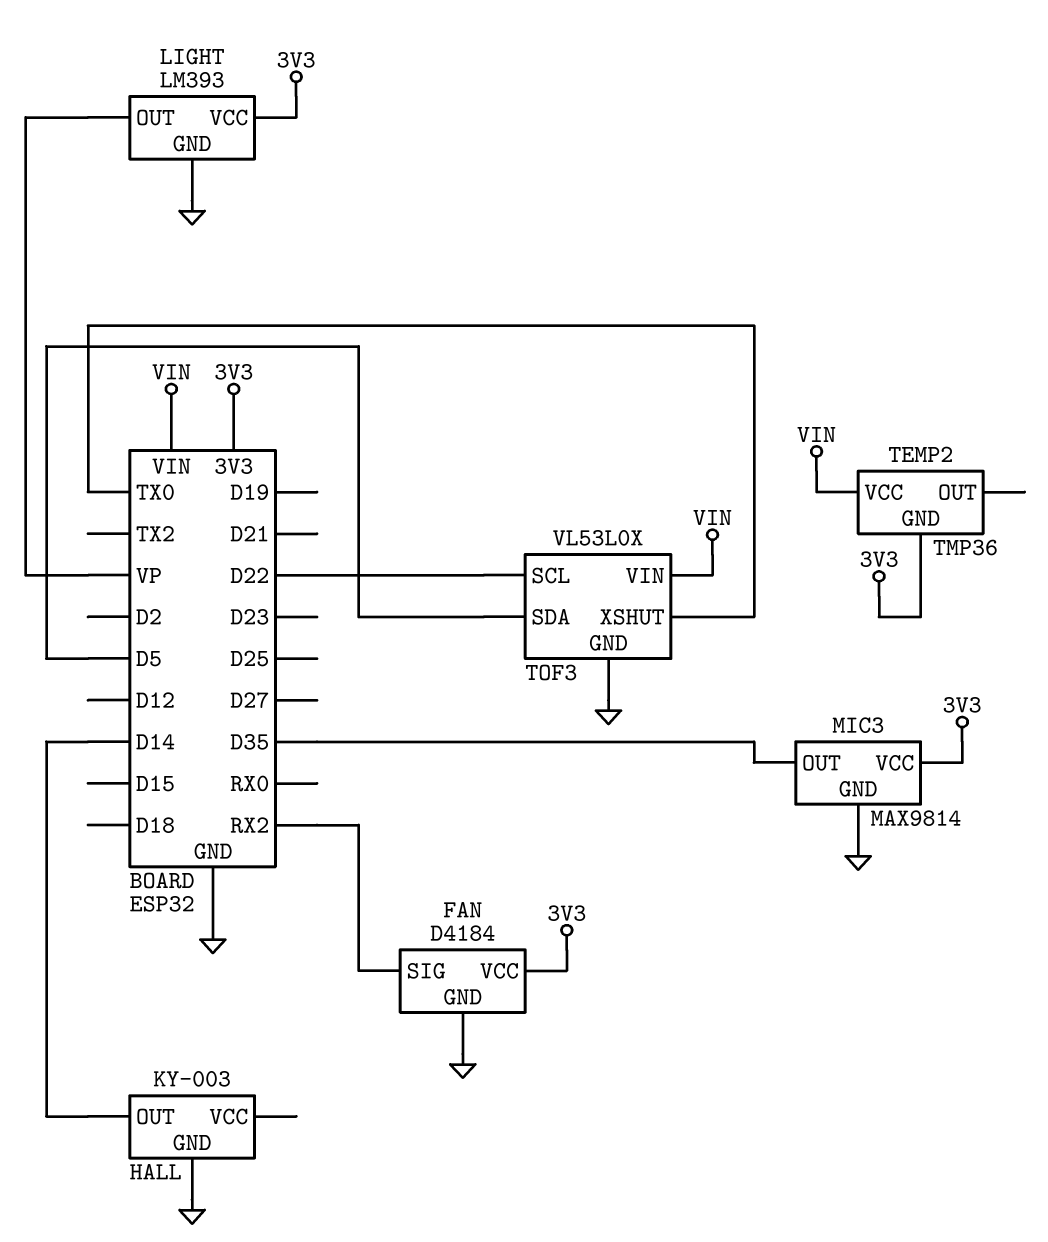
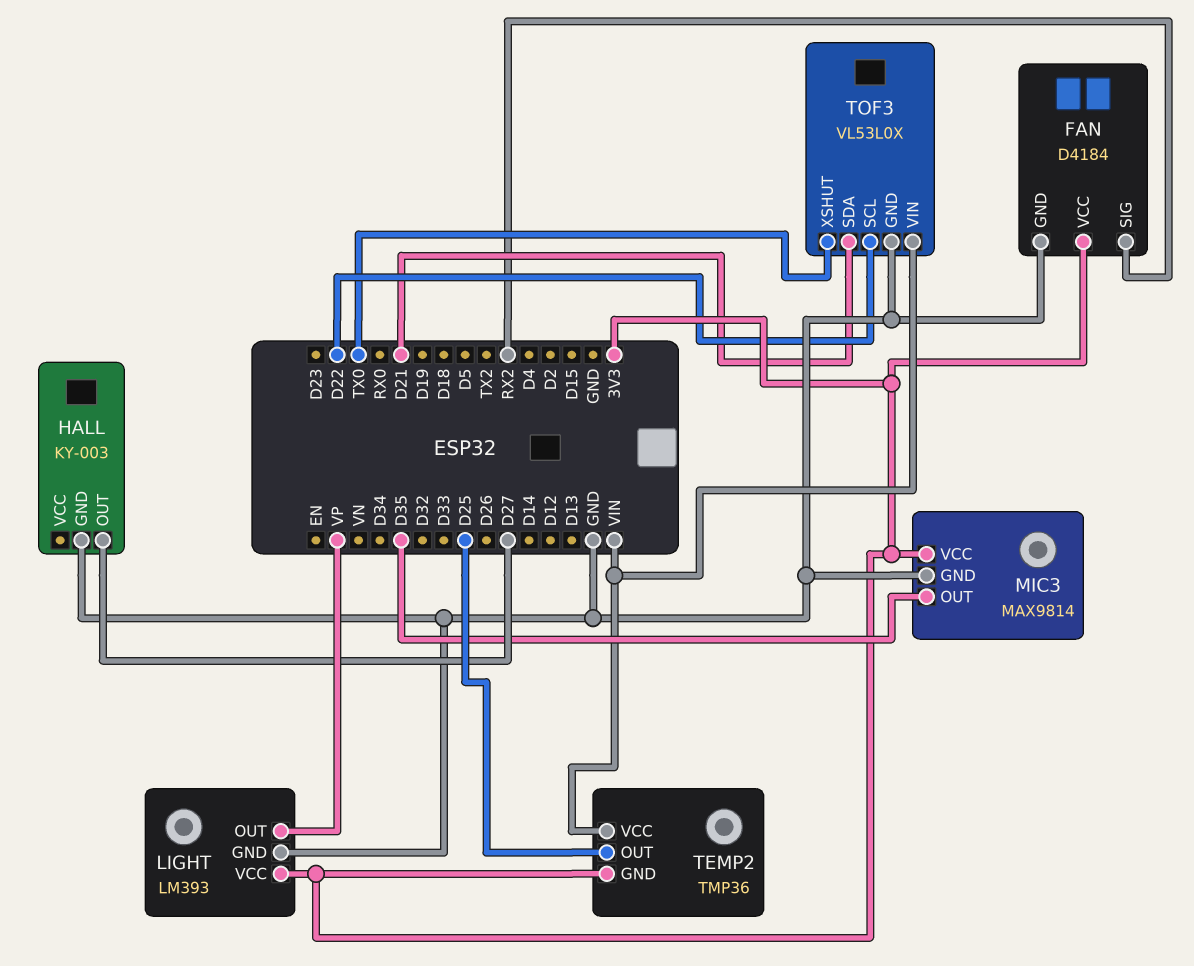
HALL pin OUT: D14 -> D27
TEMP2 pin OUT: none -> D25
TOF3 pin SDA: D5 -> D21

